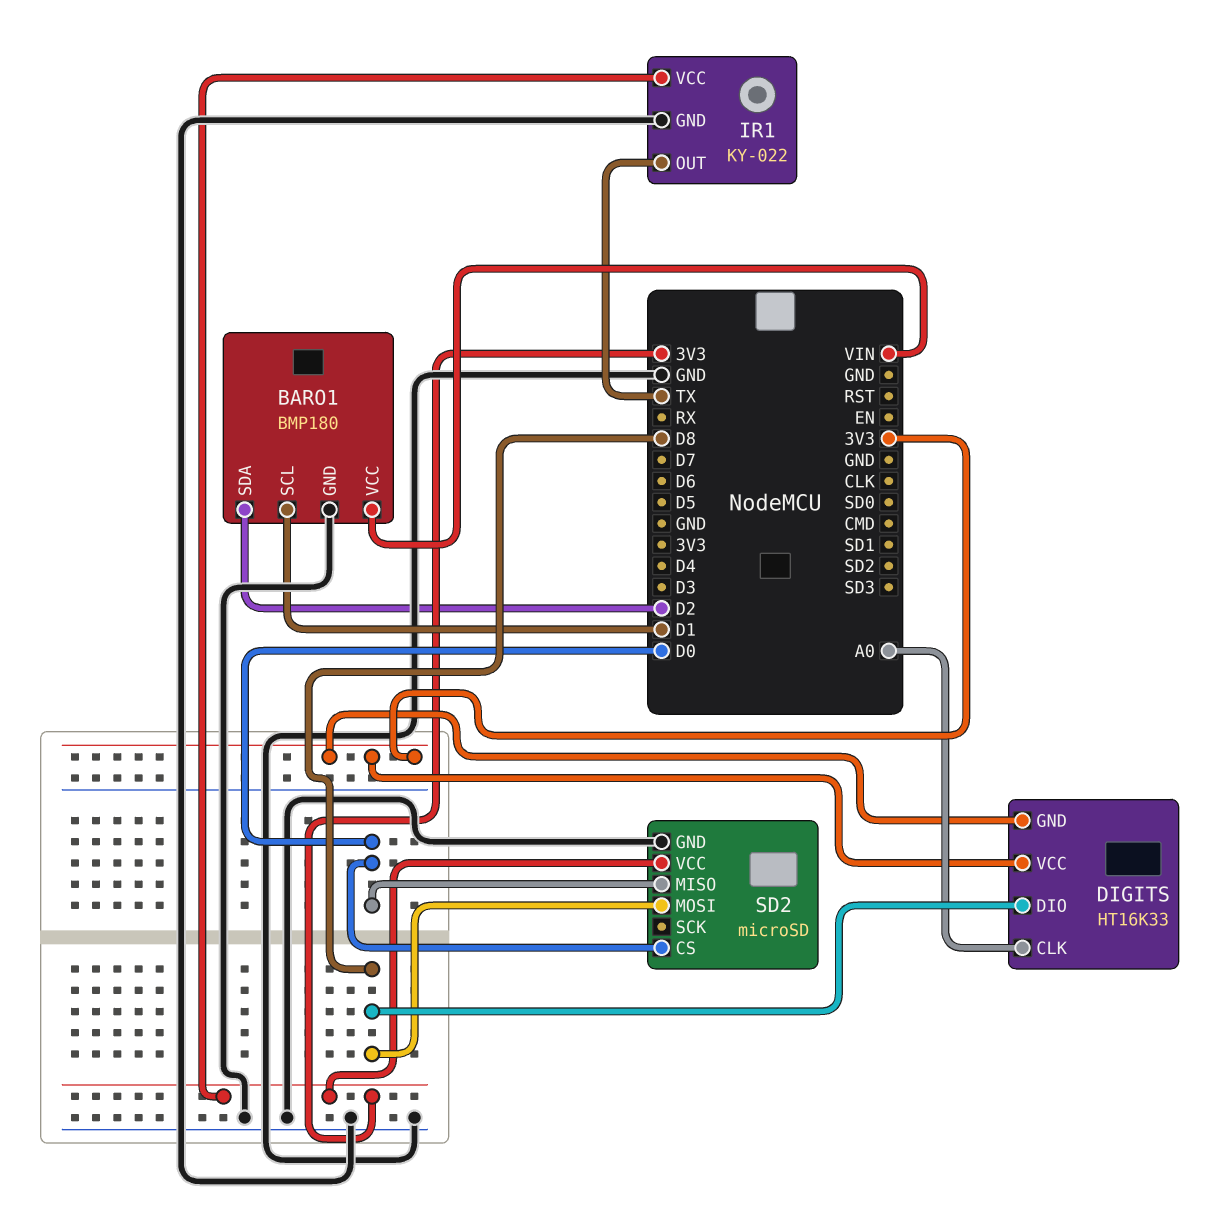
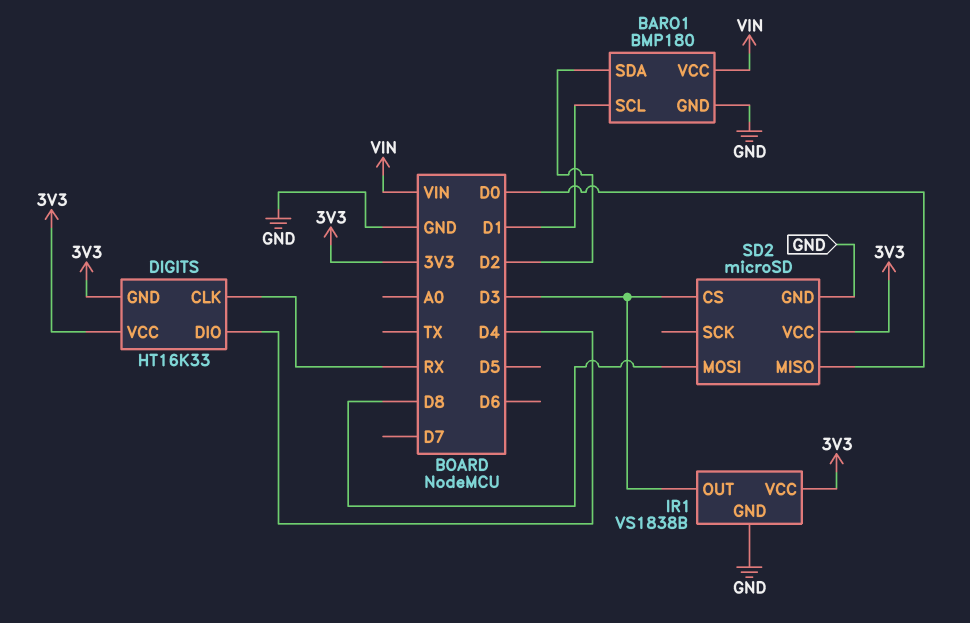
DIGITS pin CLK: A0 -> RX
DIGITS pin DIO: D8 -> D4
IR1: KY-022 -> VS1838B
IR1 pin OUT: TX -> D3
SD2 pin CS: D0 -> D3

